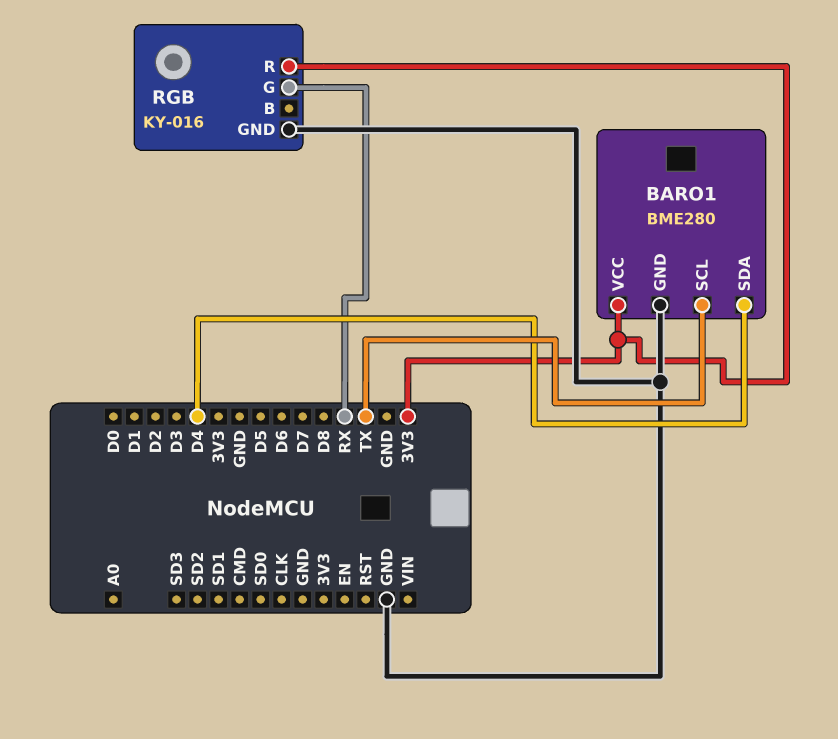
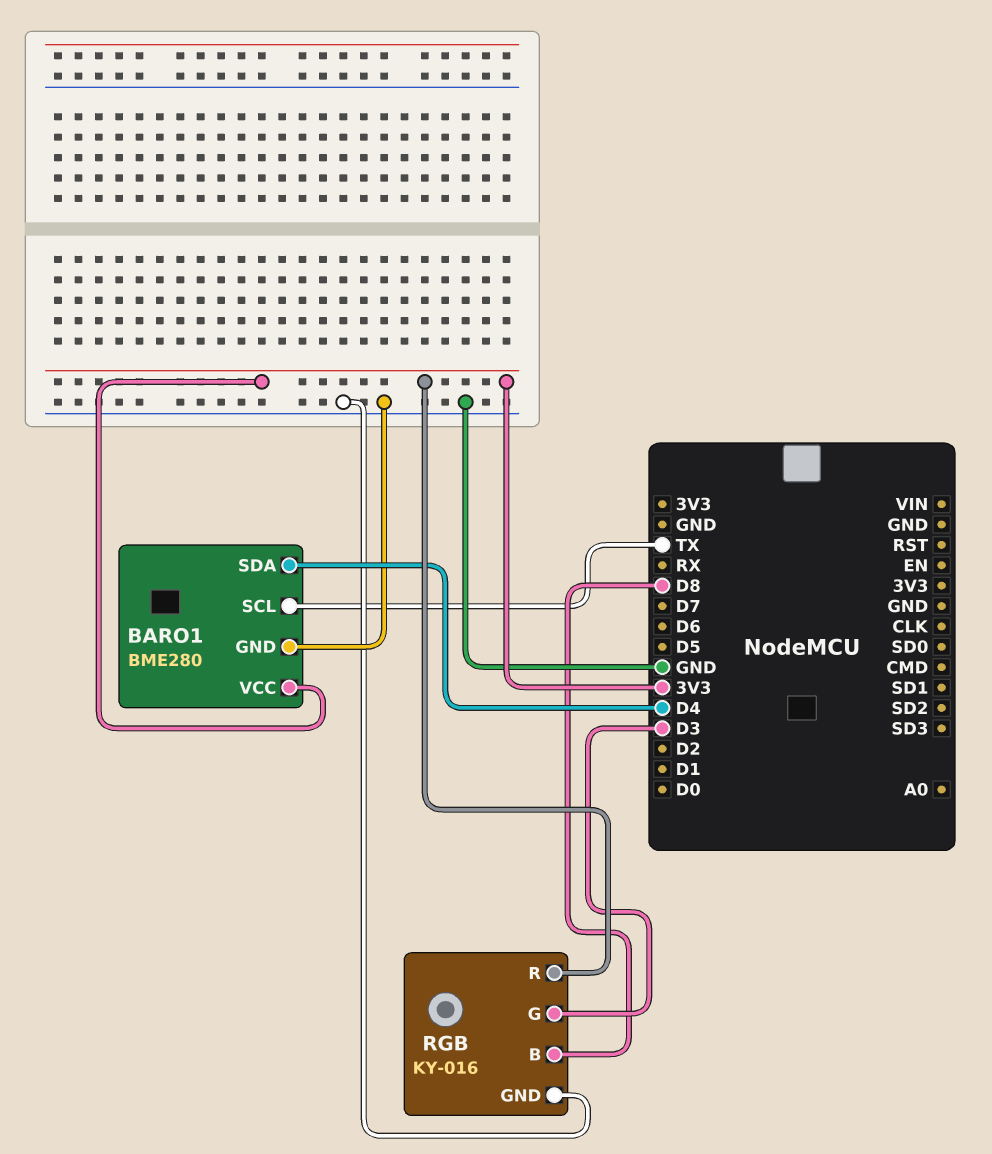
RGB pin B: none -> D8
RGB pin G: RX -> D3

